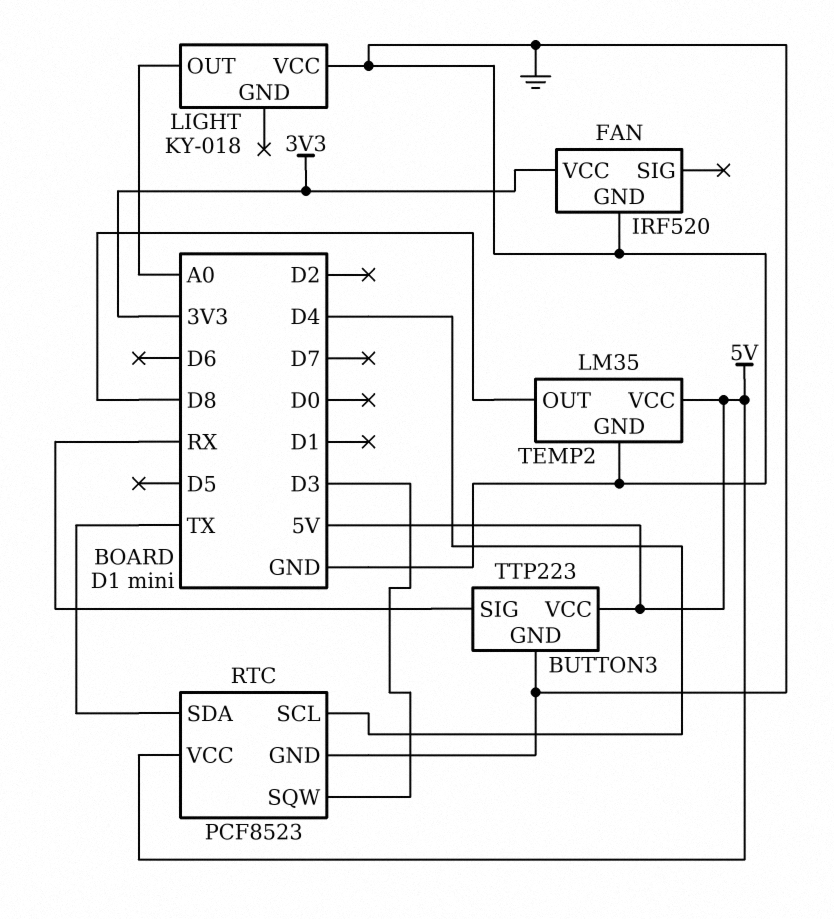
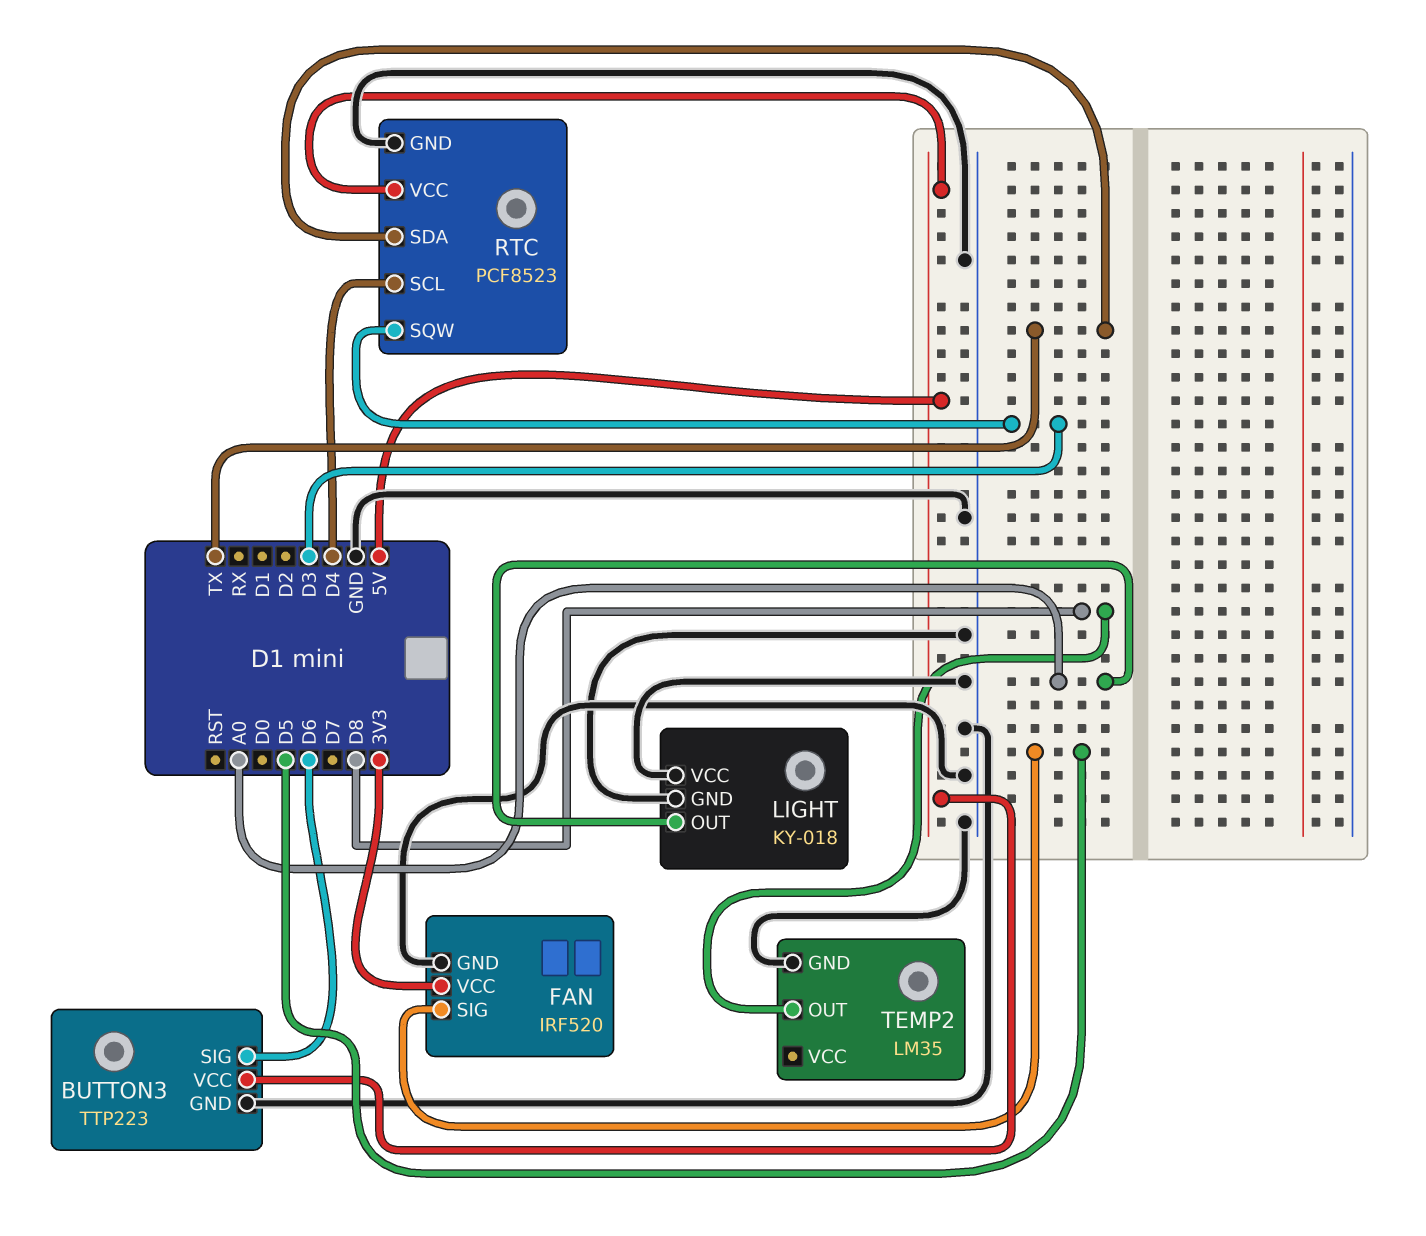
BUTTON3 pin SIG: RX -> D6
FAN pin SIG: none -> D5
LIGHT pin GND: none -> GND
TEMP2 pin VCC: 5V -> none

